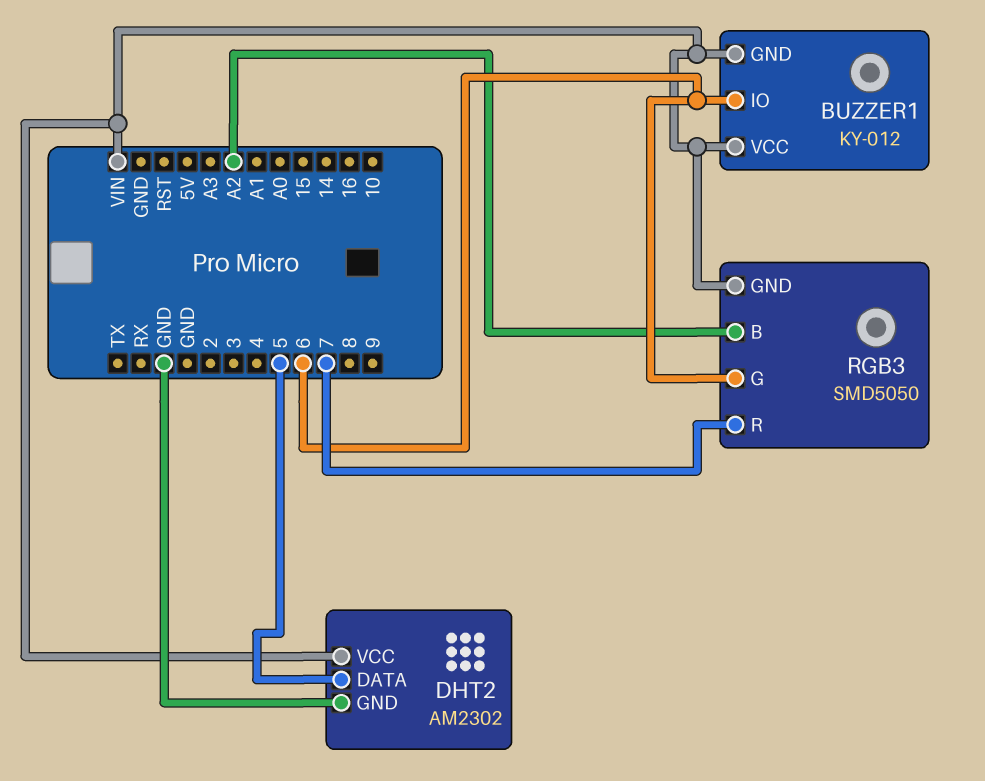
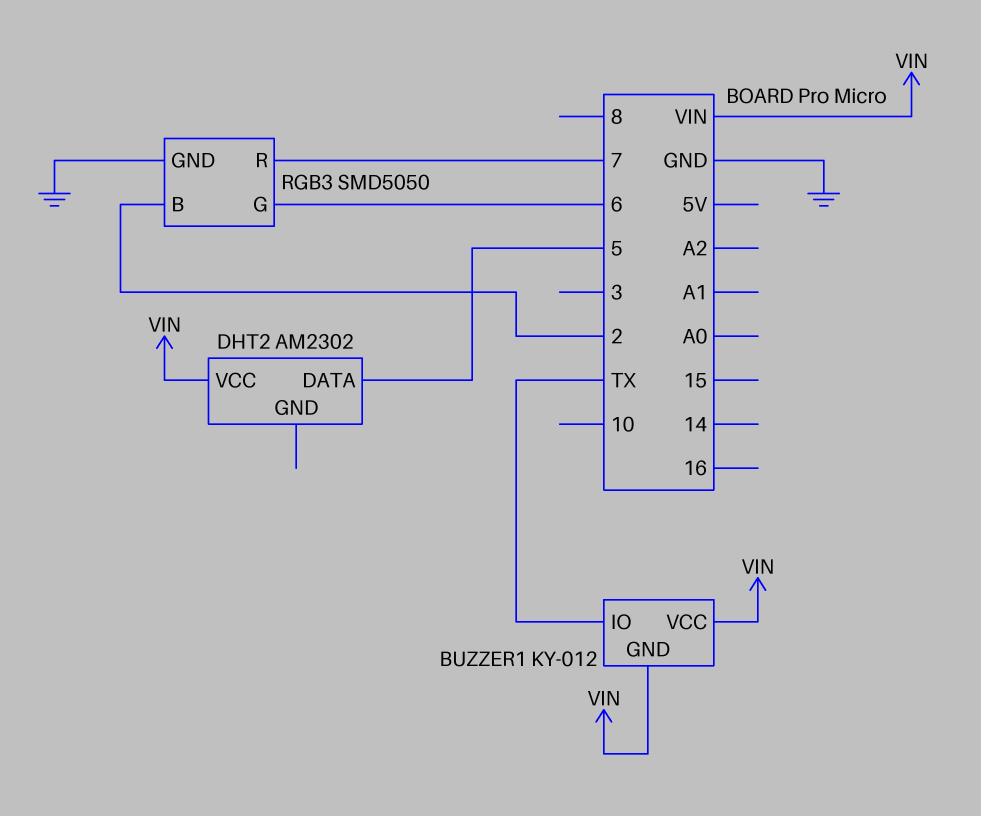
BUZZER1 pin IO: 6 -> TX
DHT2 pin GND: GND -> none
RGB3 pin B: A2 -> 2
RGB3 pin GND: VIN -> GND

